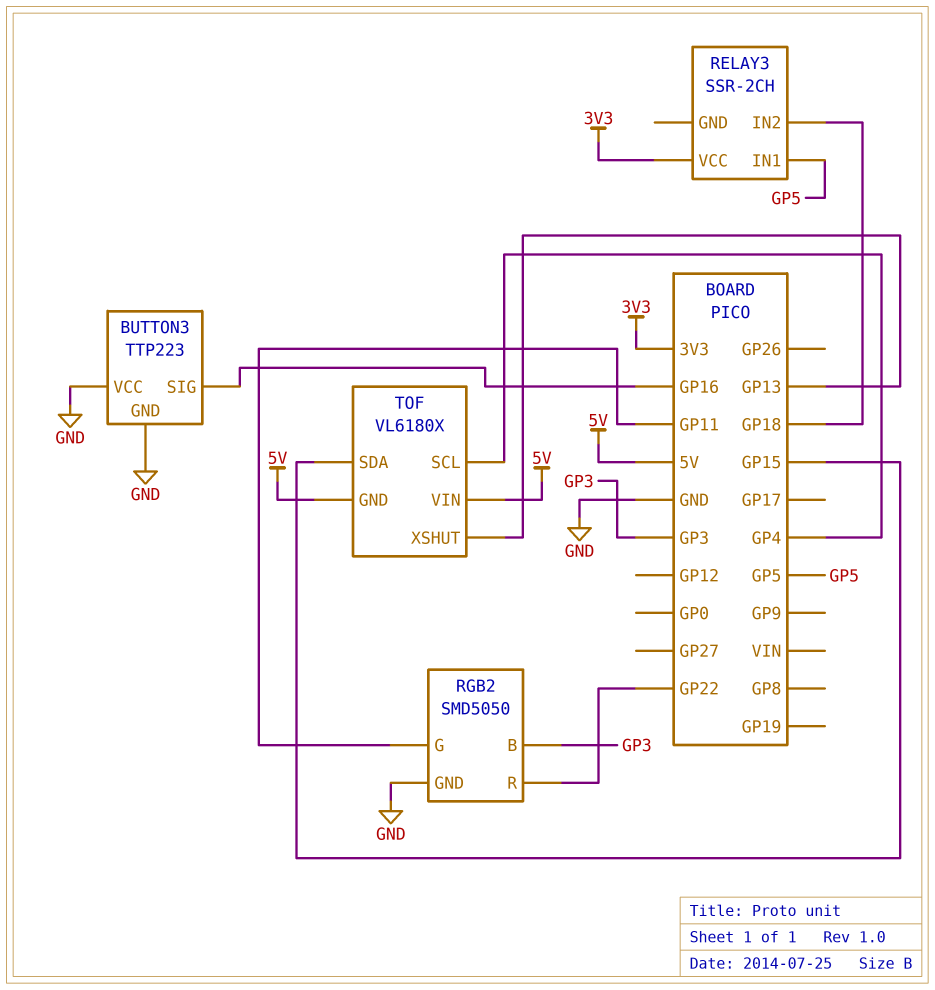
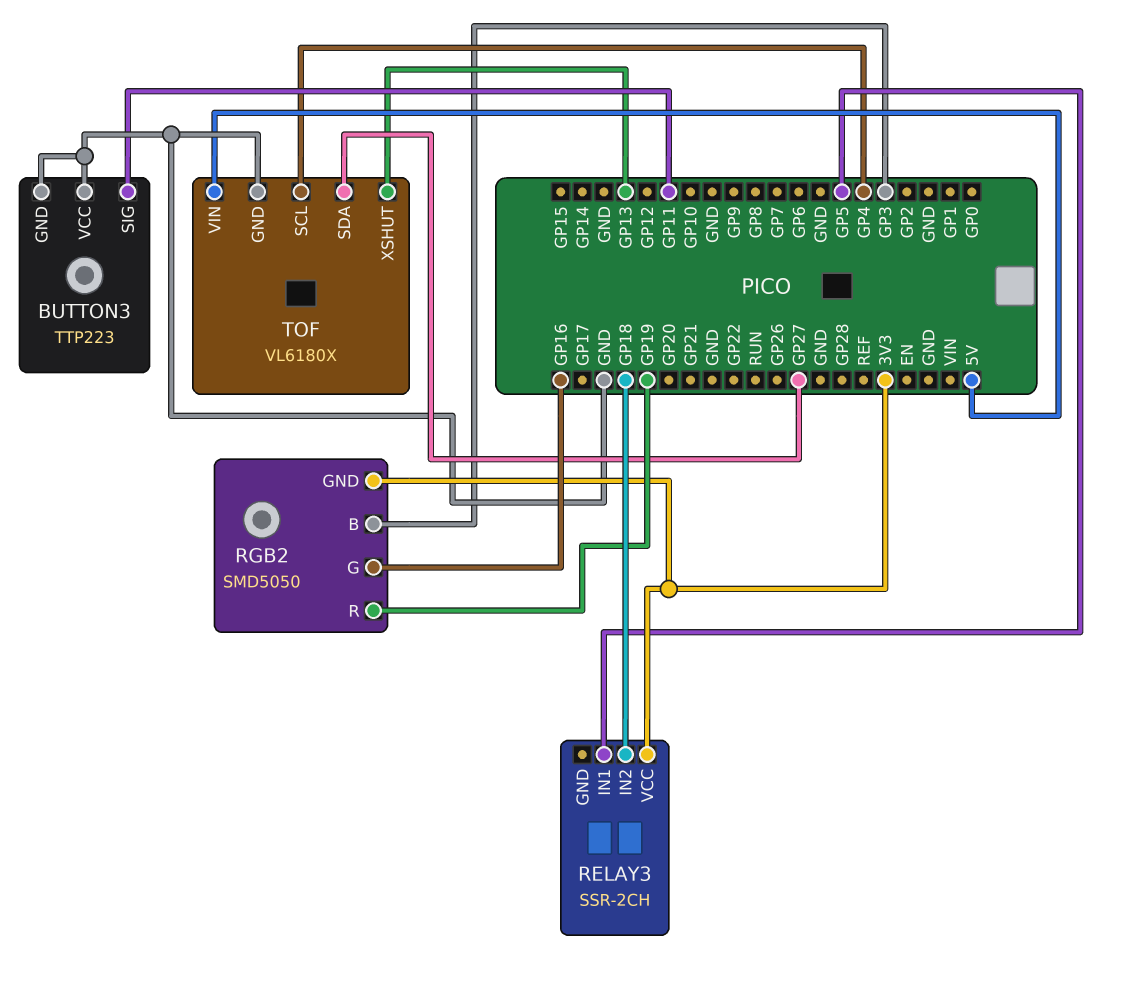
BUTTON3 pin SIG: GP16 -> GP11
RGB2 pin G: GP11 -> GP16
RGB2 pin GND: GND -> 3V3
RGB2 pin R: GP22 -> GP19
TOF pin GND: 5V -> GND
TOF pin SDA: GP15 -> GP27

